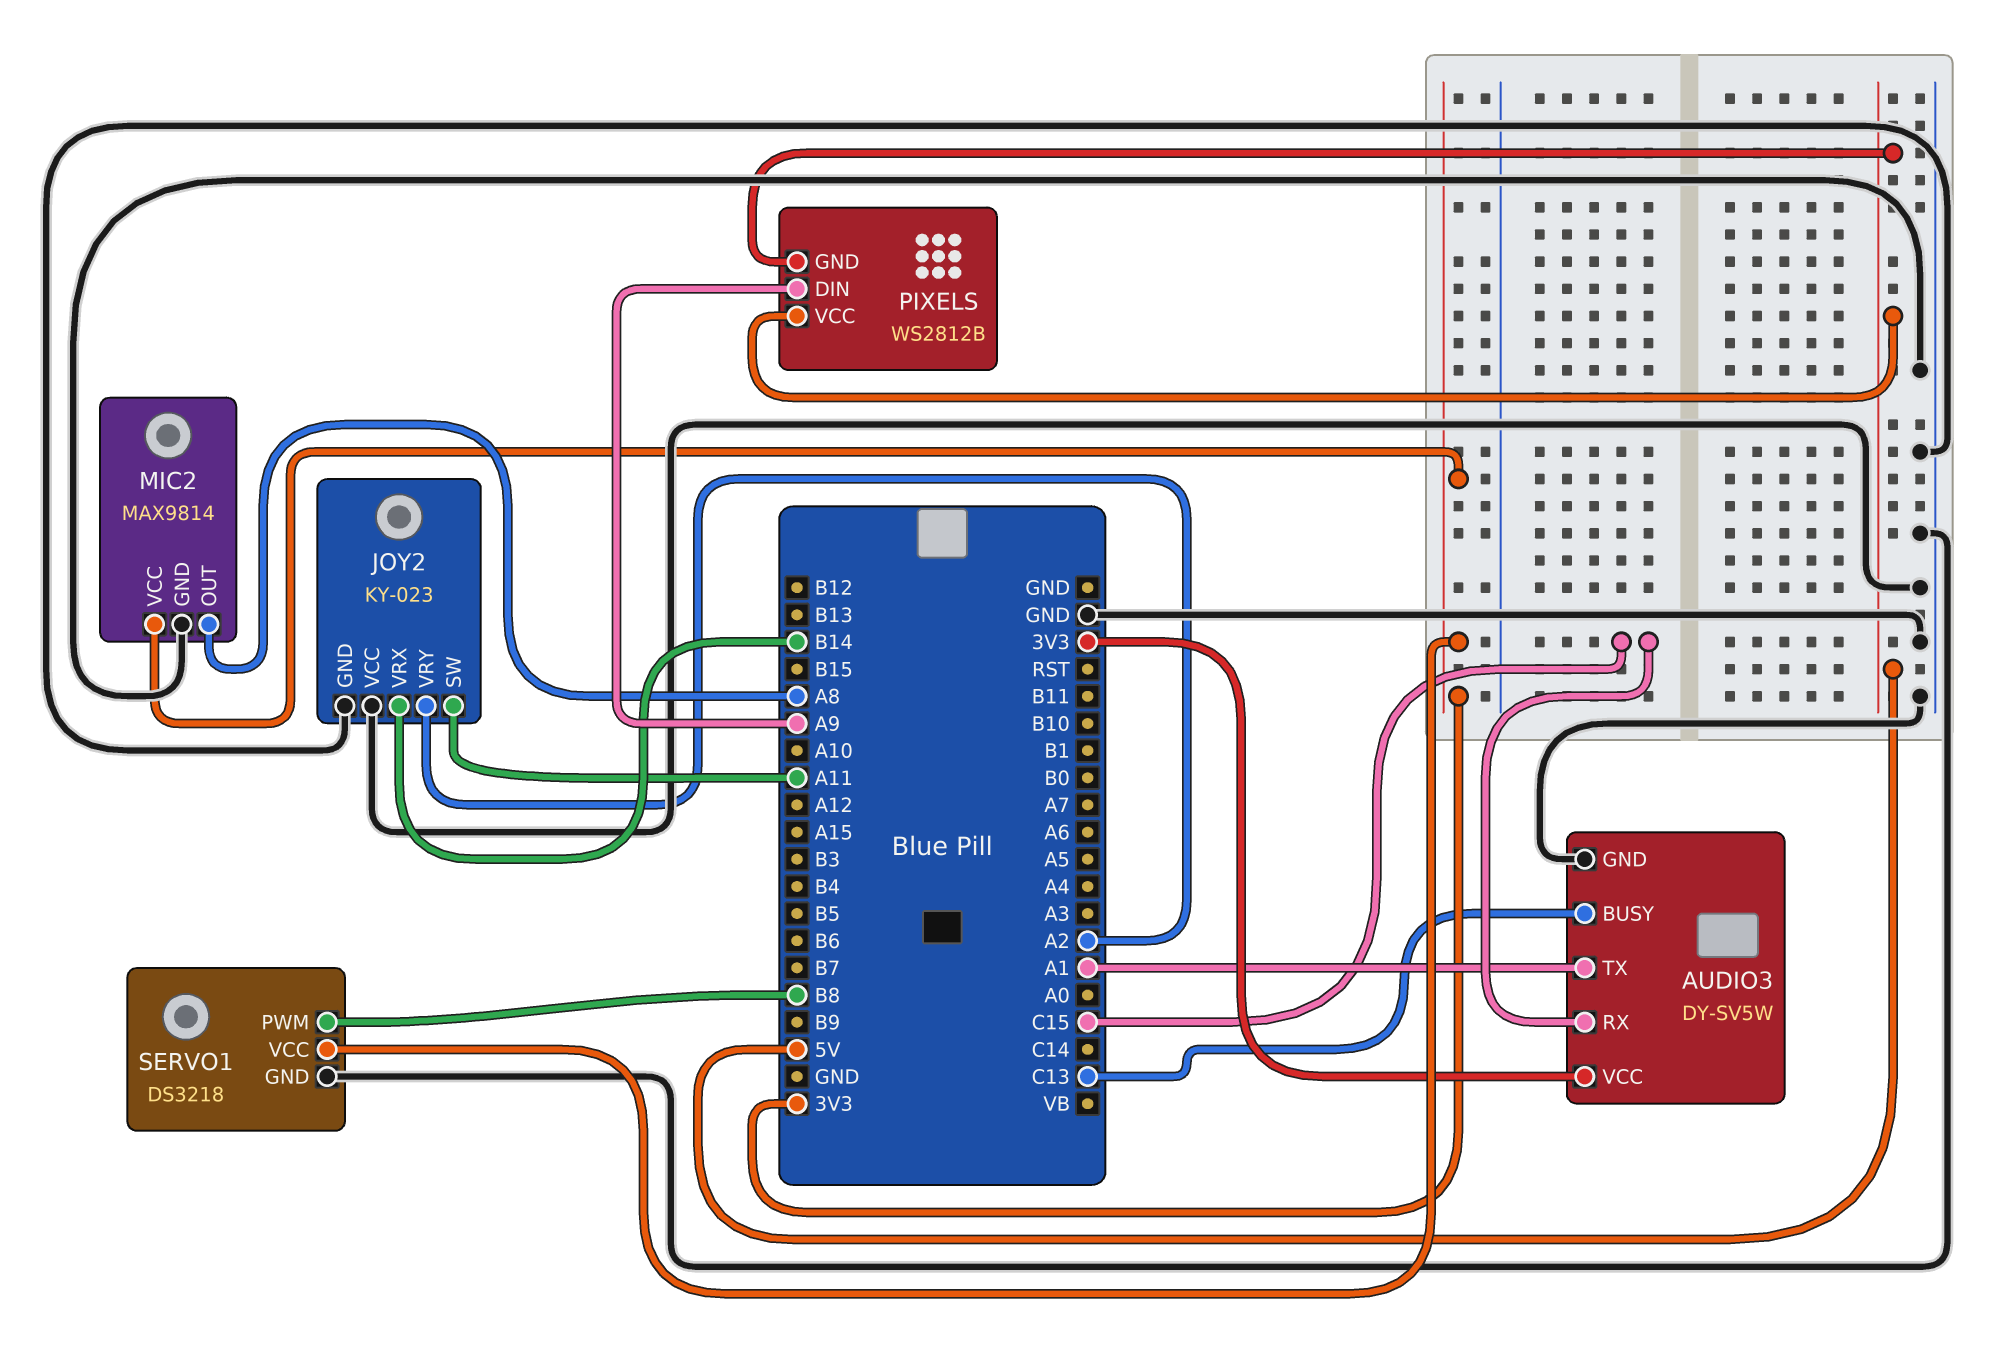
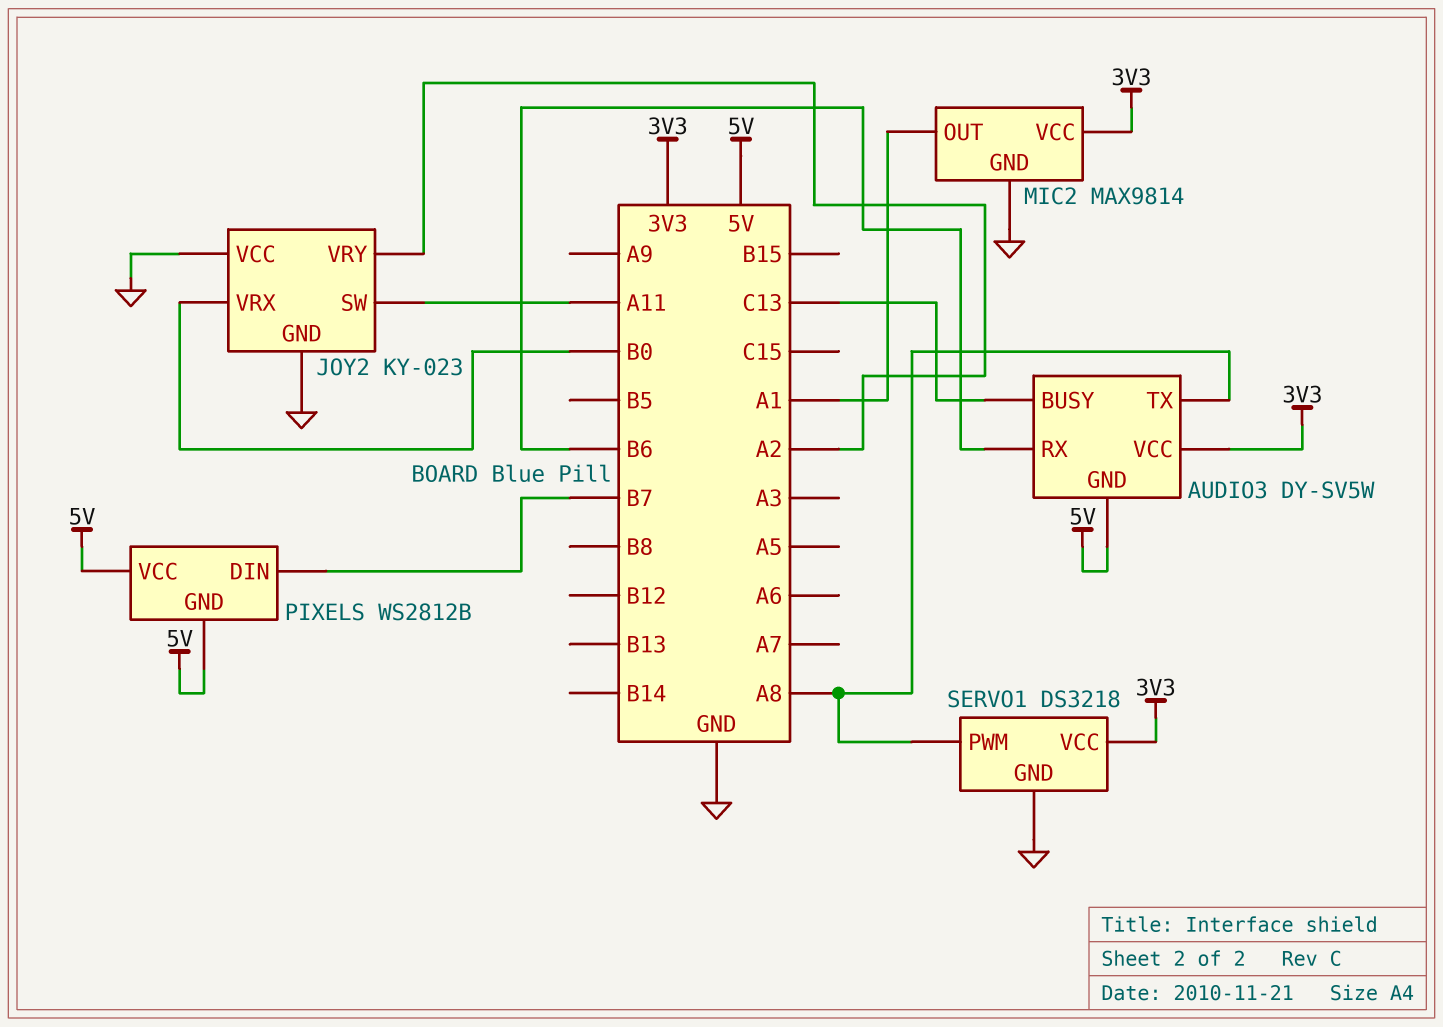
AUDIO3 pin GND: GND -> 5V
AUDIO3 pin RX: C15 -> B6
AUDIO3 pin TX: A1 -> A8
JOY2 pin VRX: B14 -> B0
MIC2 pin OUT: A8 -> A1
PIXELS pin DIN: A9 -> B7
SERVO1 pin PWM: B8 -> A8

